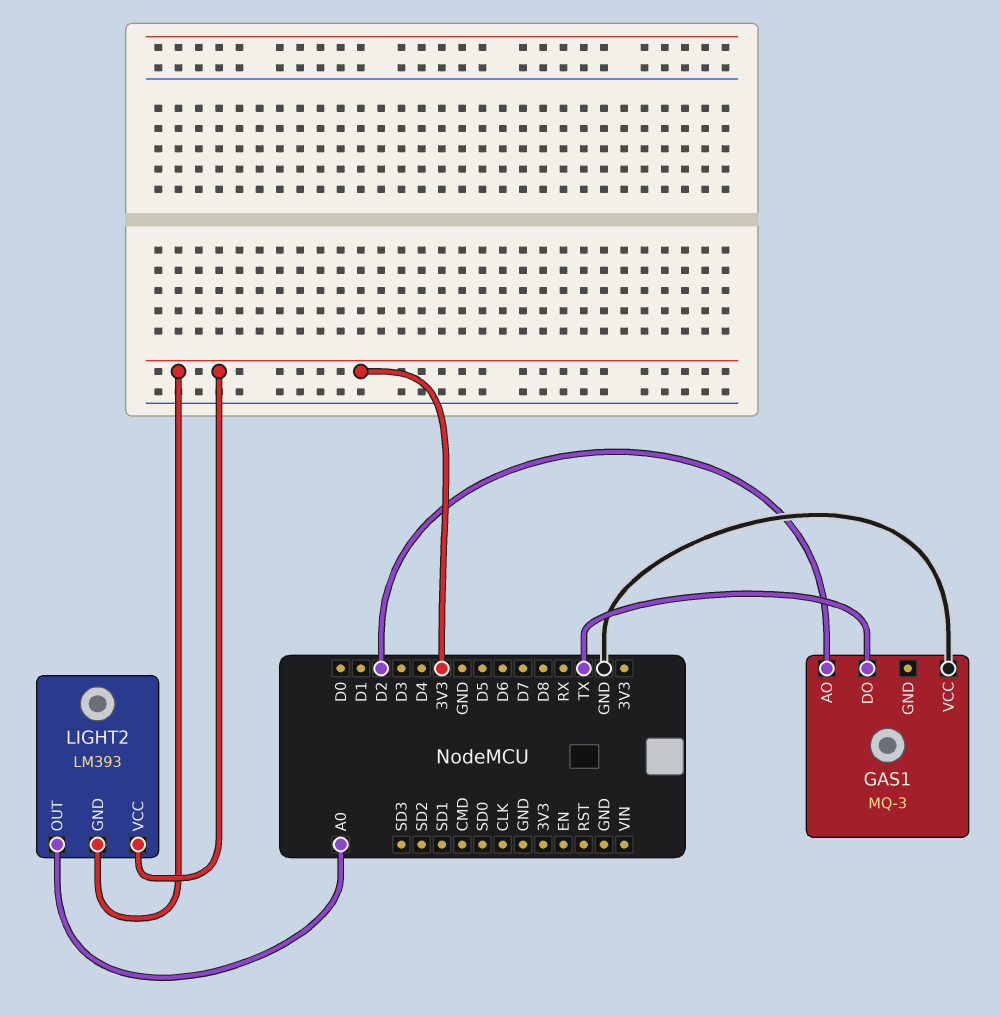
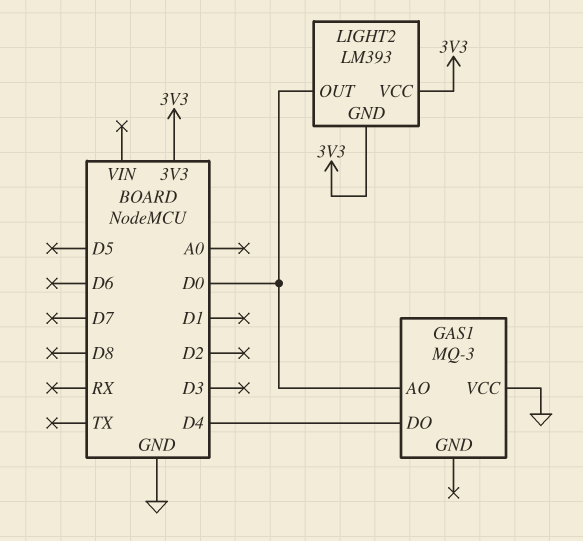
GAS1 pin AO: D2 -> D0
GAS1 pin DO: TX -> D4
LIGHT2 pin OUT: A0 -> D0

